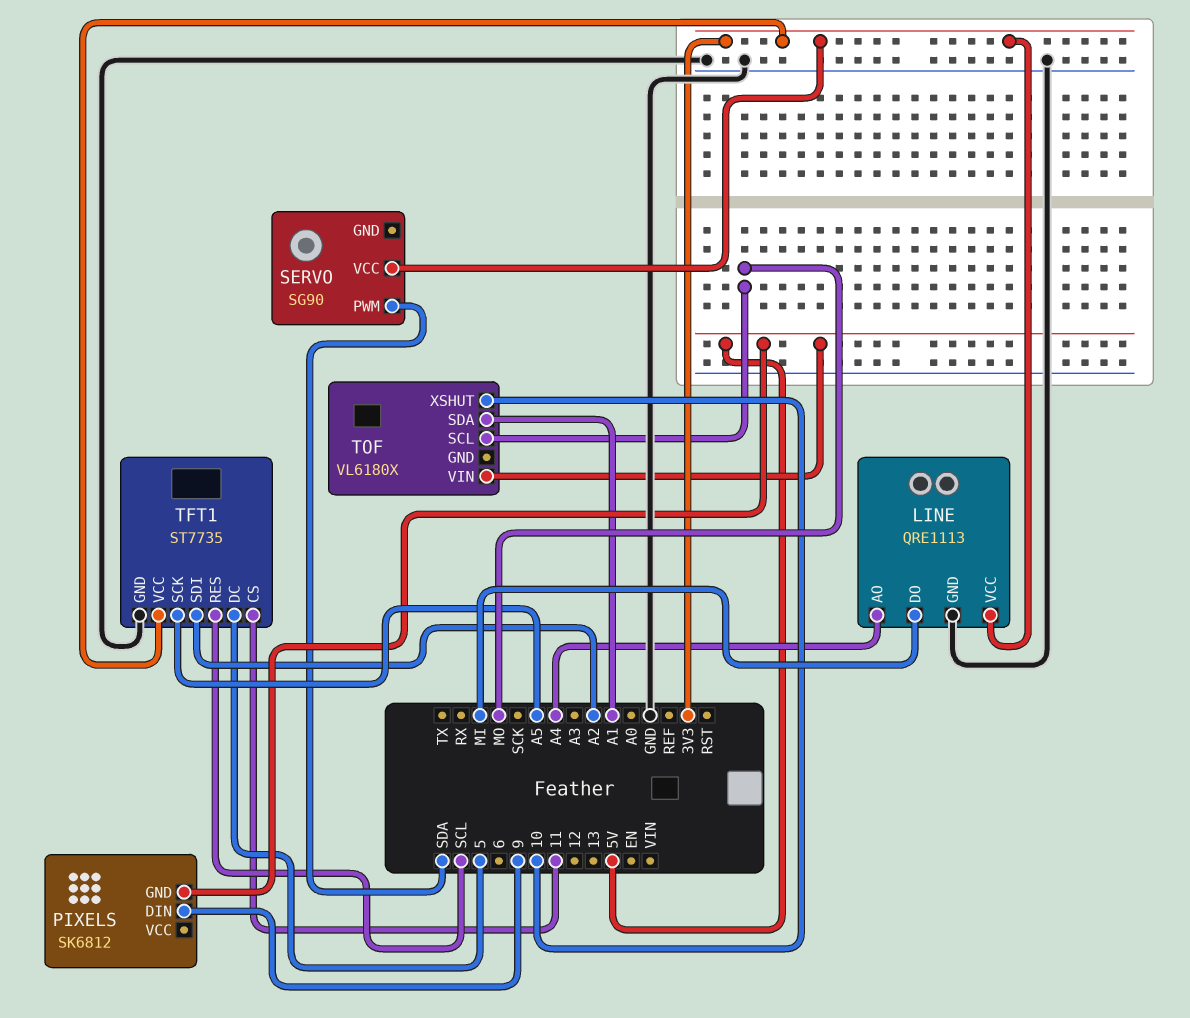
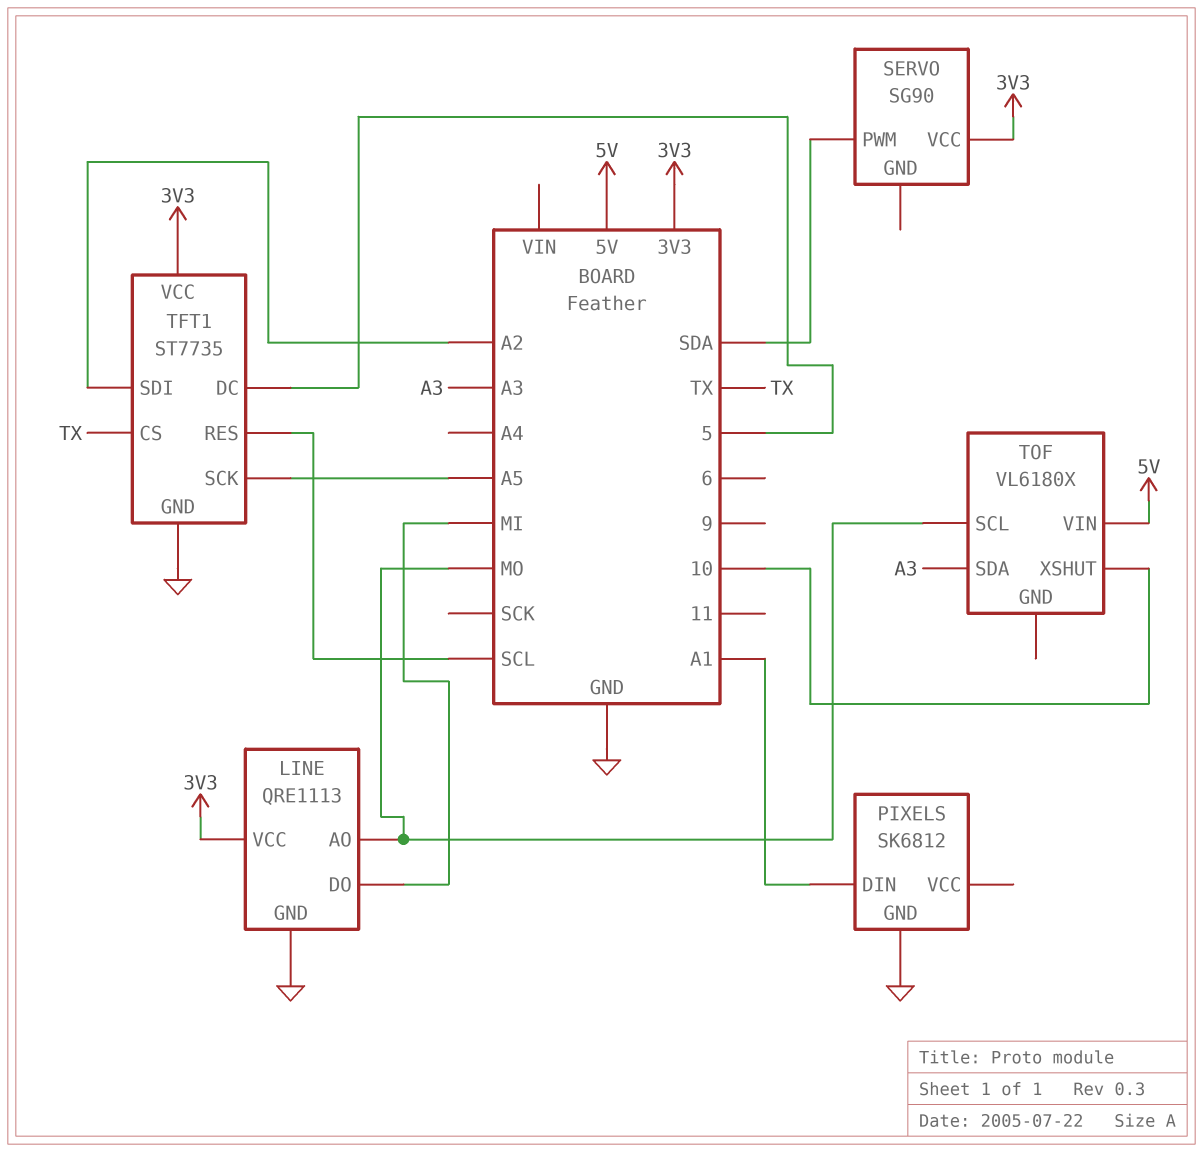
LINE pin AO: A4 -> MO
PIXELS pin DIN: 9 -> A1
PIXELS pin GND: 5V -> GND
TFT1 pin CS: 11 -> TX
TOF pin SDA: A1 -> A3

